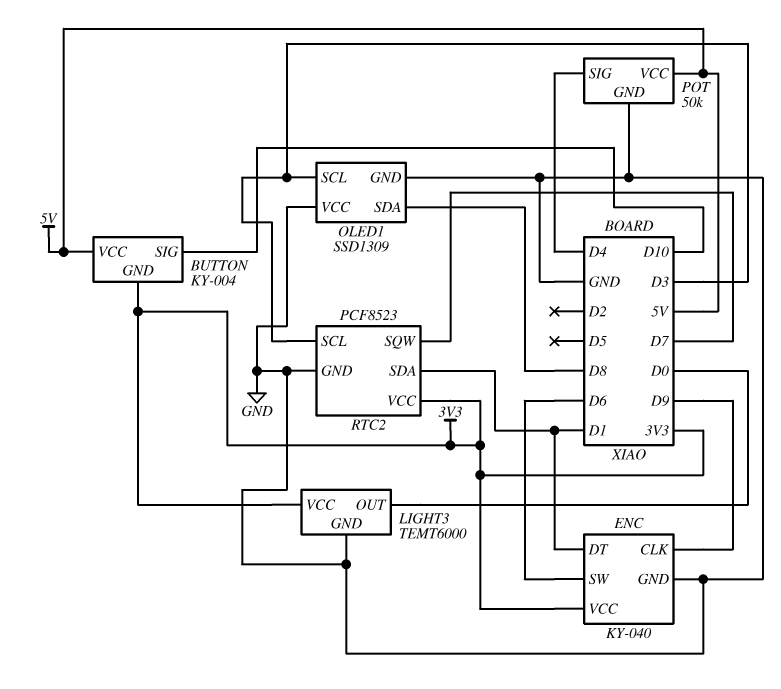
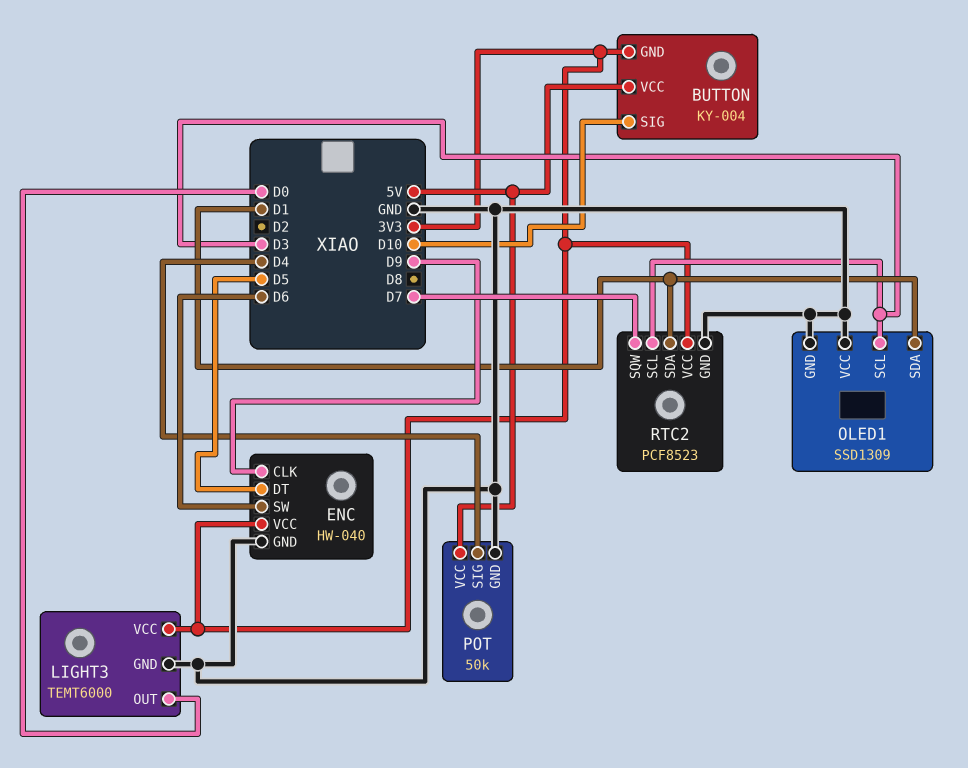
ENC: KY-040 -> HW-040
ENC pin DT: D1 -> D5
OLED1 pin SDA: D8 -> D1

